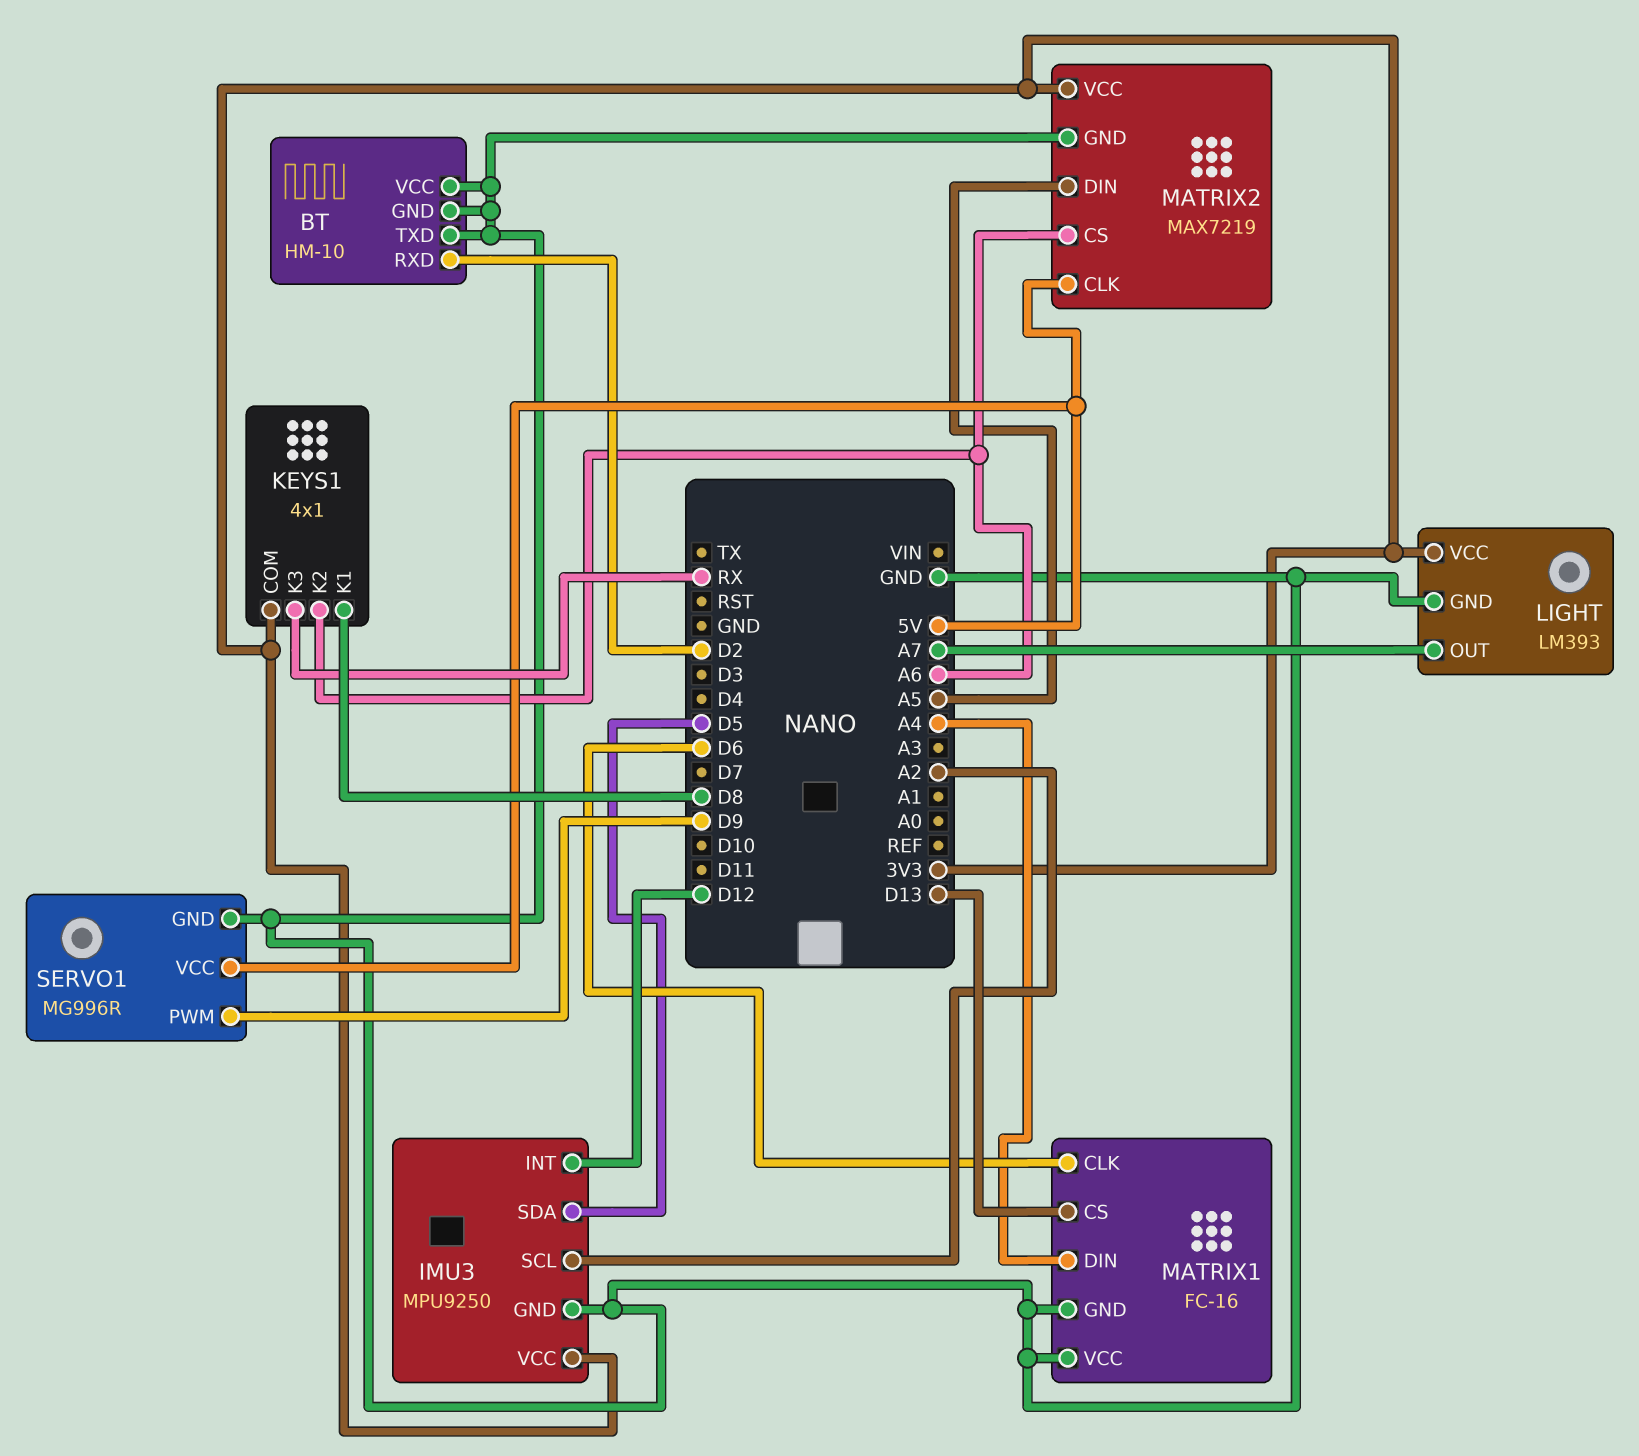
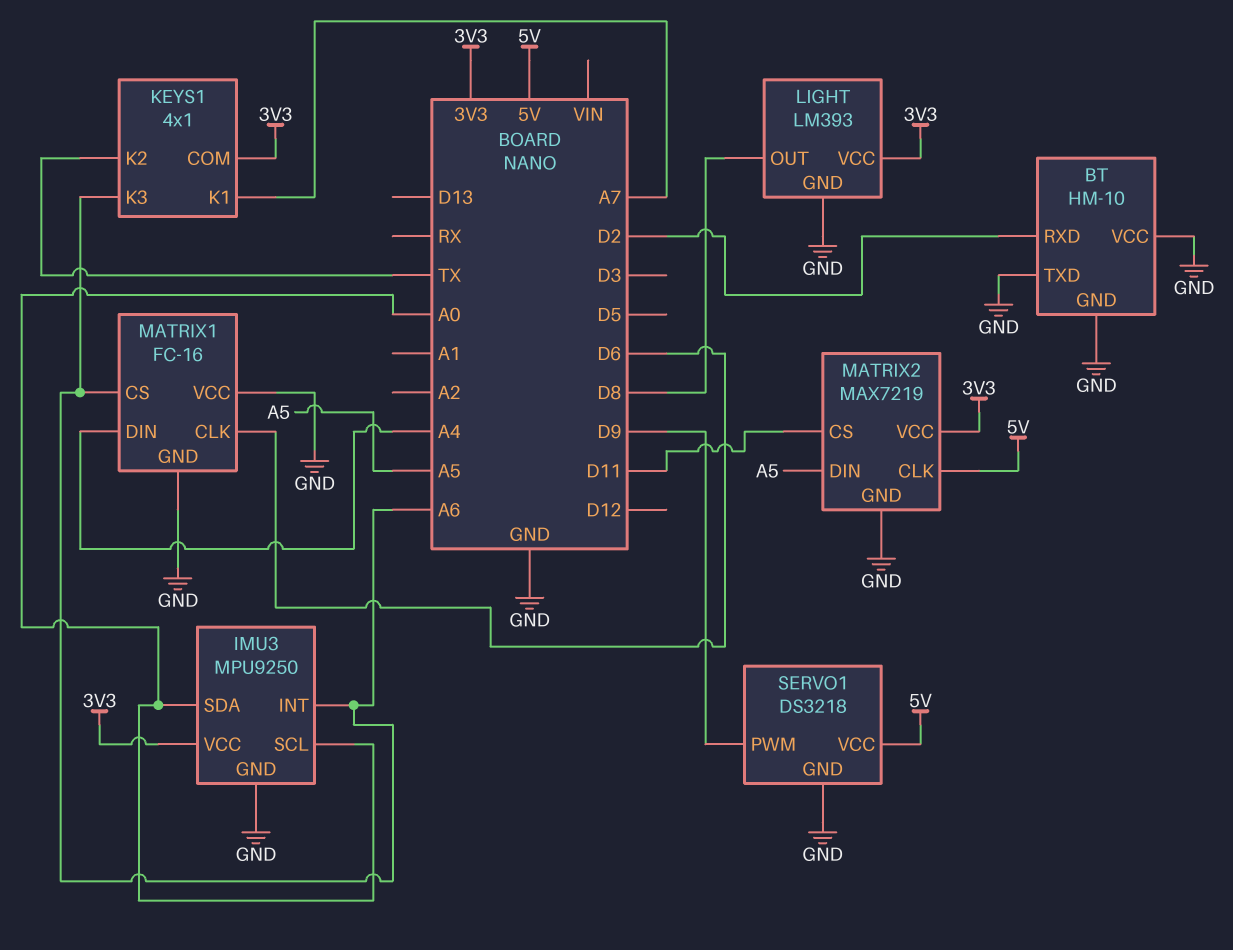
IMU3 pin INT: D12 -> A6
IMU3 pin SCL: A2 -> A0
IMU3 pin SDA: D5 -> A0
KEYS1 pin K1: D8 -> A7
KEYS1 pin K2: A6 -> TX
KEYS1 pin K3: RX -> A6
LIGHT pin OUT: A7 -> D8
MATRIX1 pin CS: D13 -> A6
MATRIX2 pin CS: A6 -> D11
SERVO1: MG996R -> DS3218

